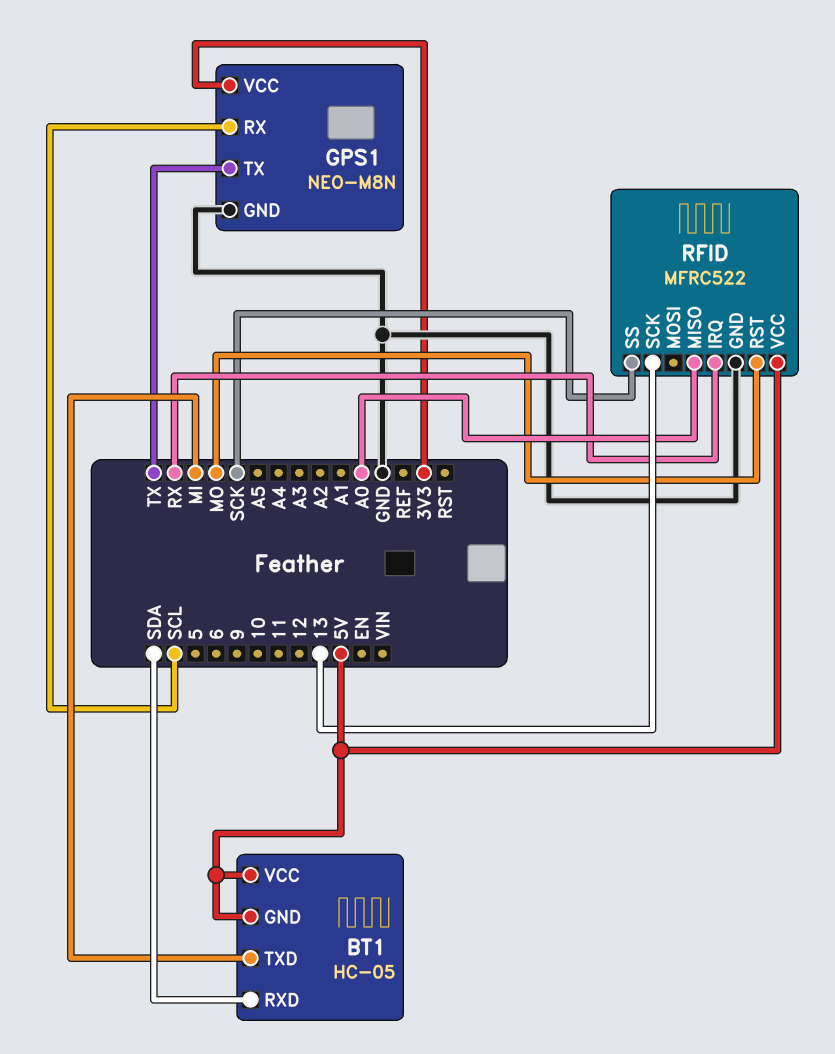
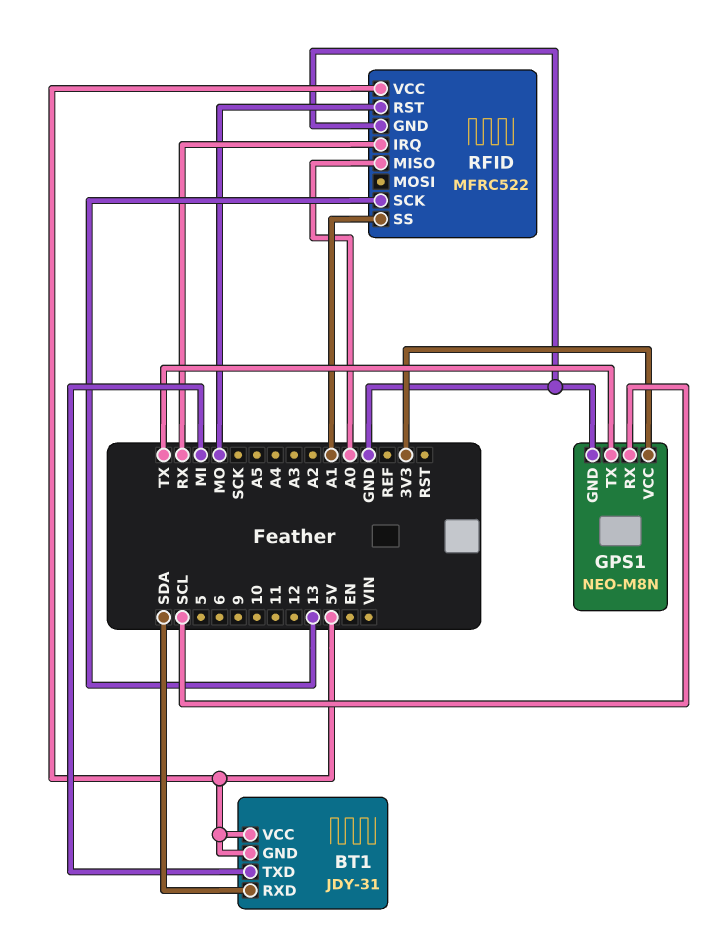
BT1: HC-05 -> JDY-31
RFID pin SS: SCK -> A1

